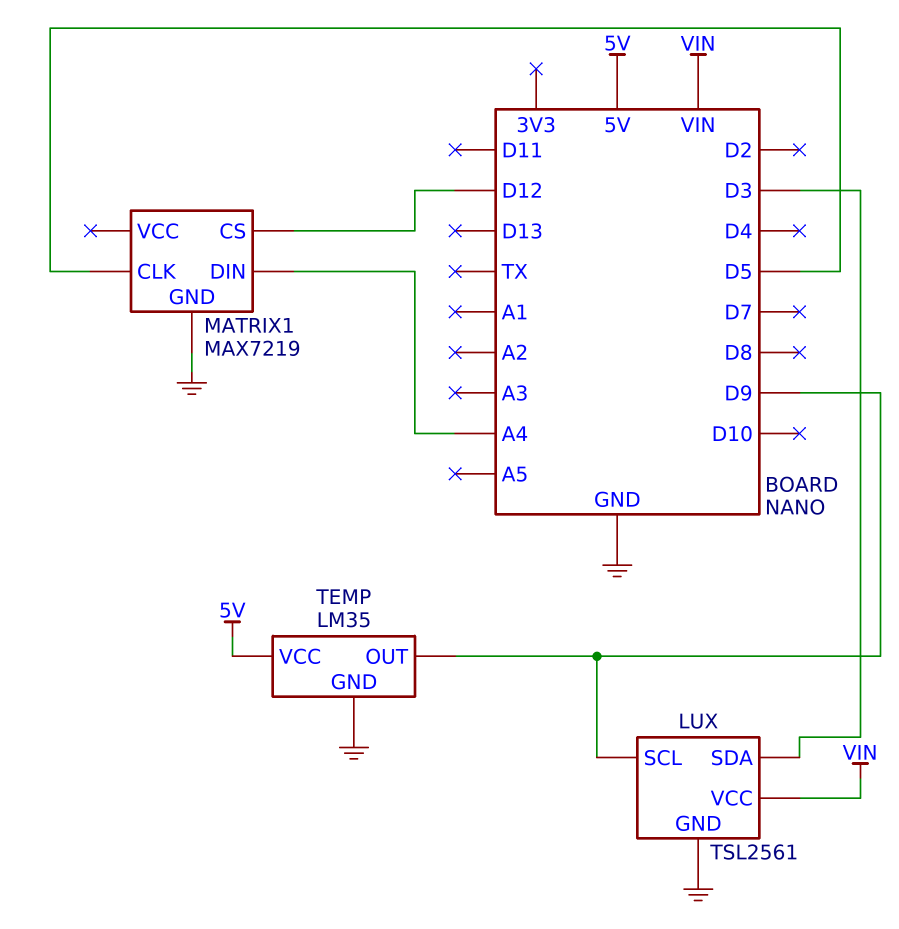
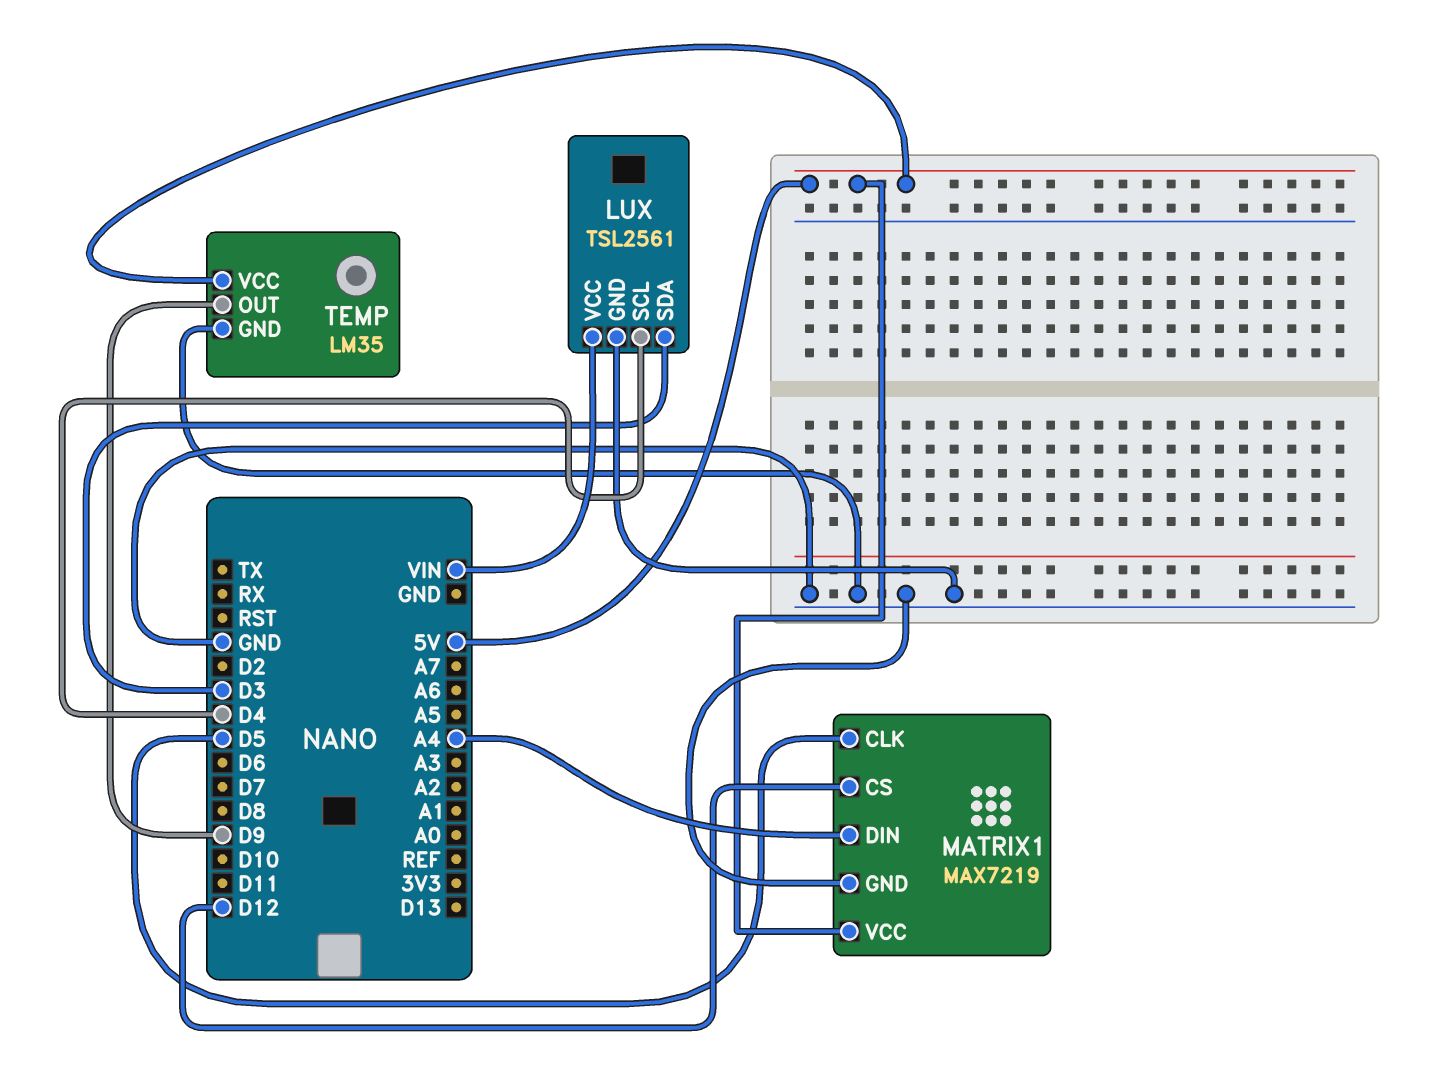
LUX pin SCL: D9 -> D4
MATRIX1 pin VCC: none -> 5V

